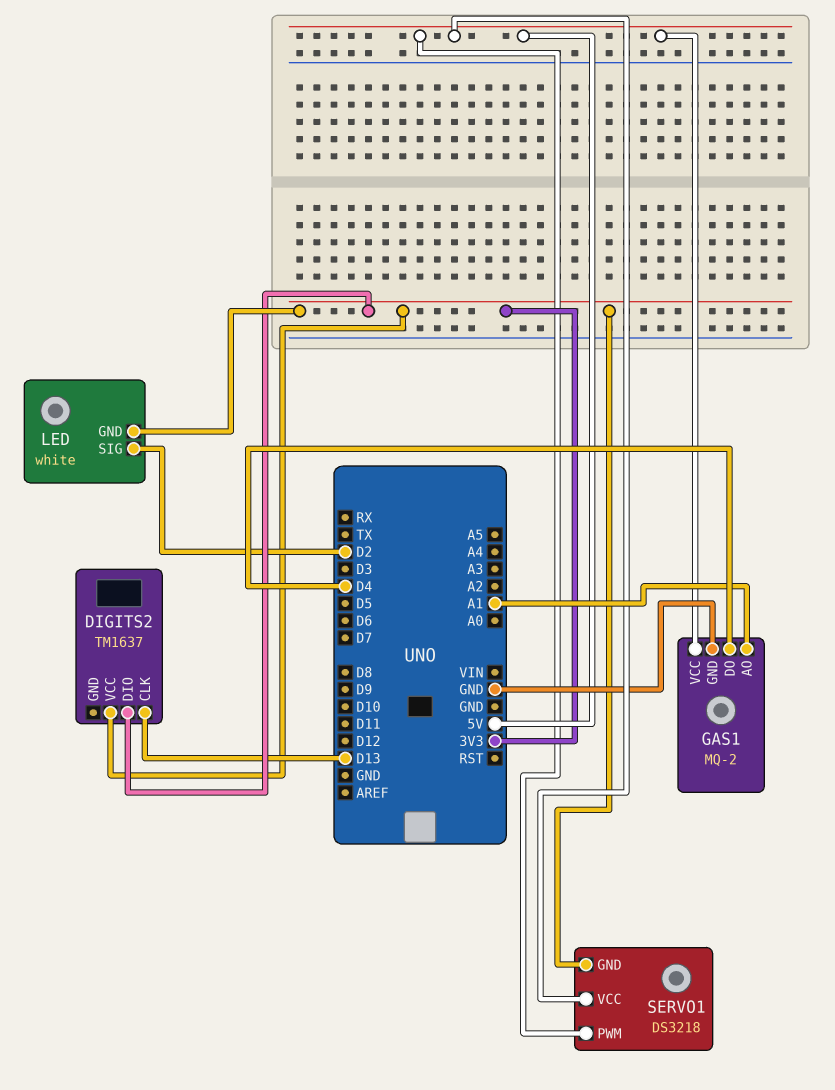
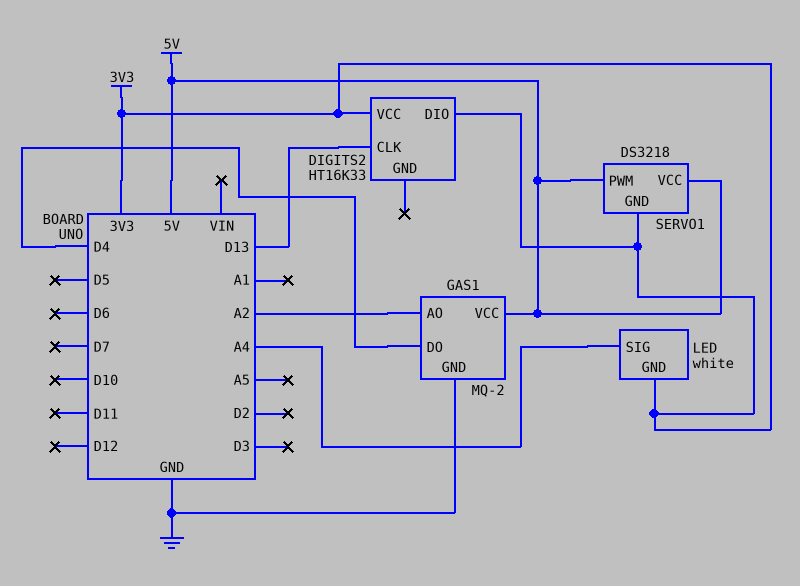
DIGITS2: TM1637 -> HT16K33
GAS1 pin AO: A1 -> A2
LED pin SIG: D2 -> A4

